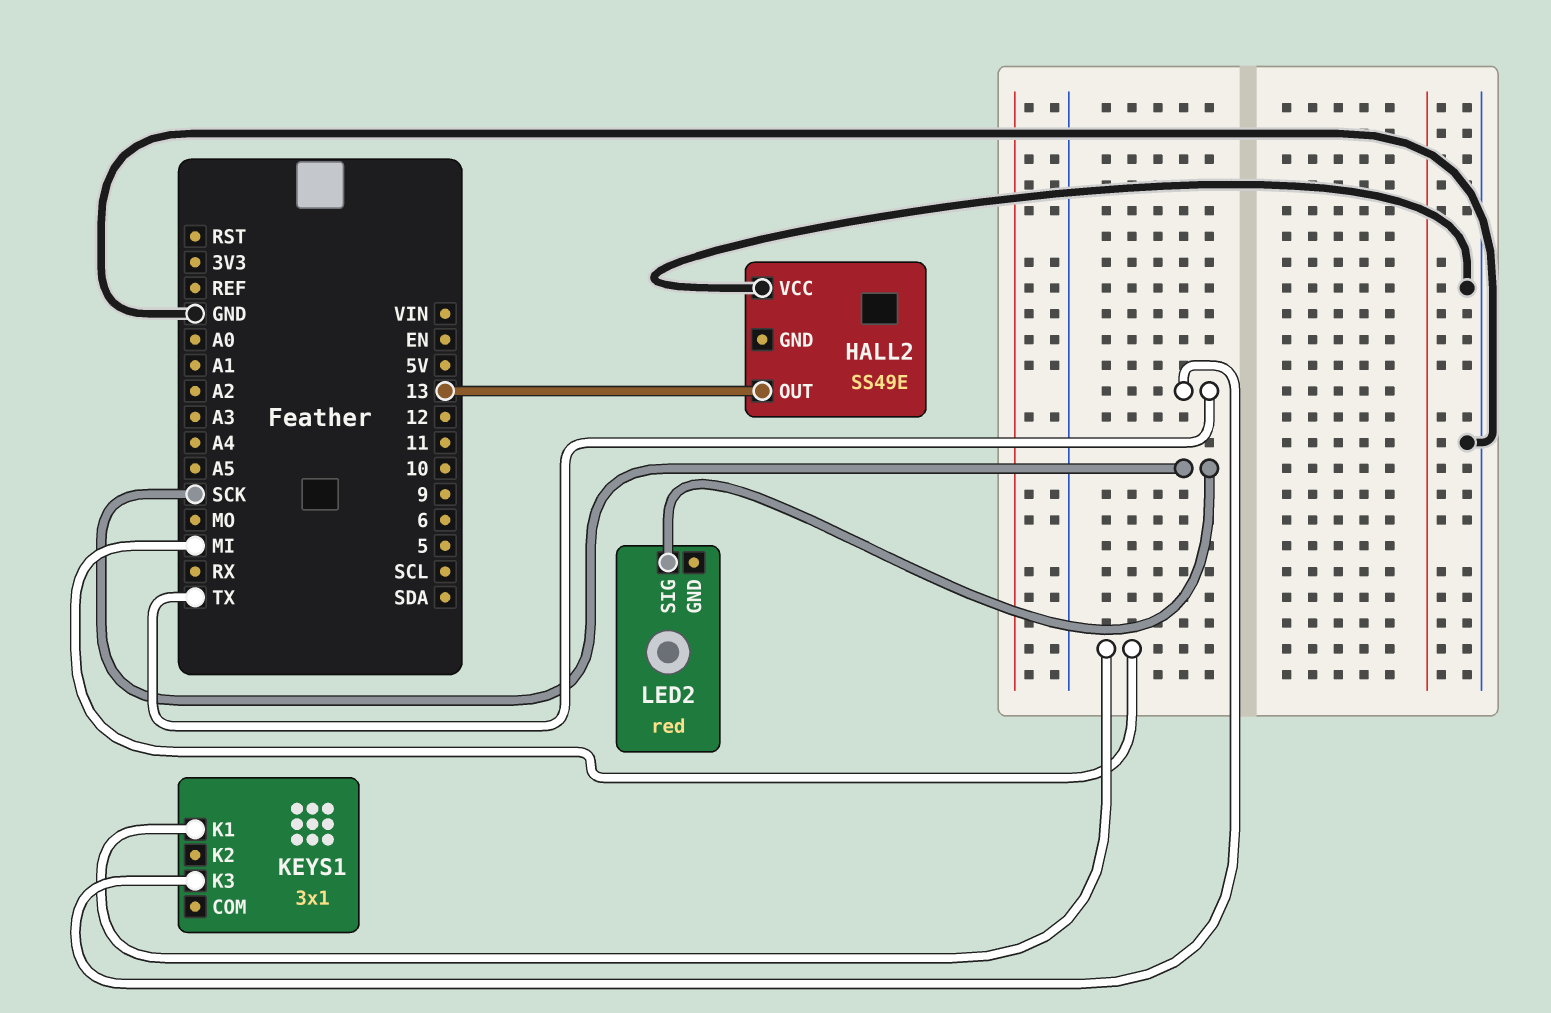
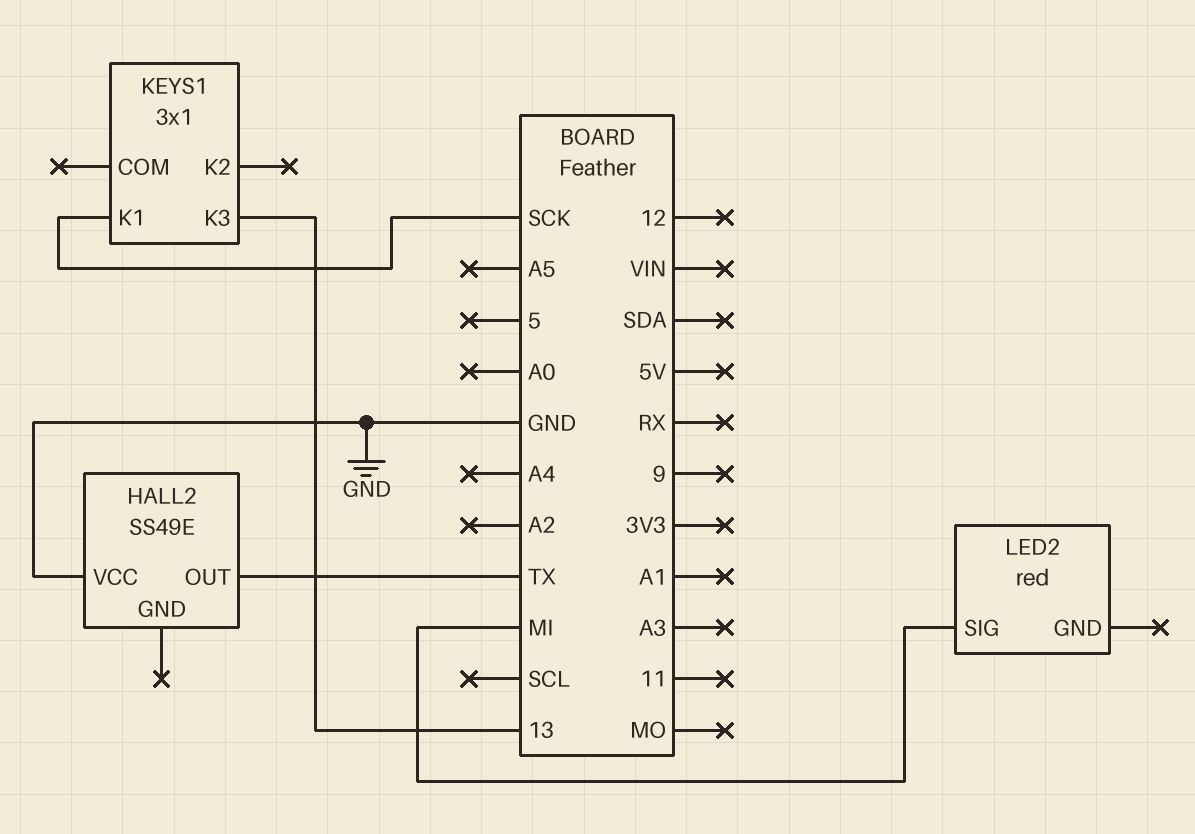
HALL2 pin OUT: 13 -> TX
KEYS1 pin K1: MI -> SCK
KEYS1 pin K3: TX -> 13
LED2 pin SIG: SCK -> MI

